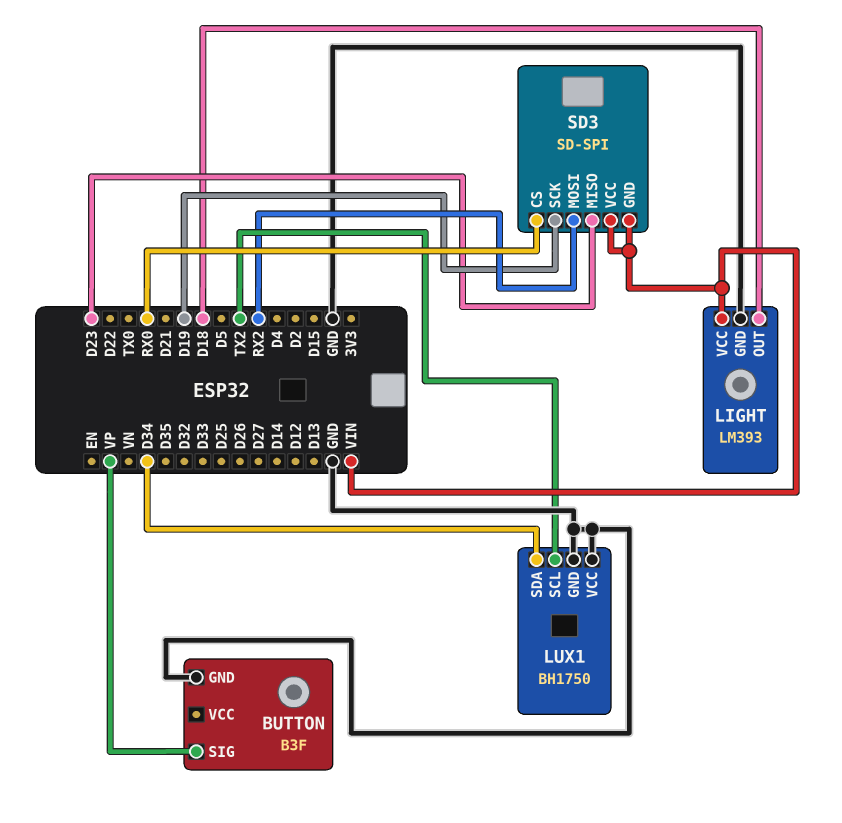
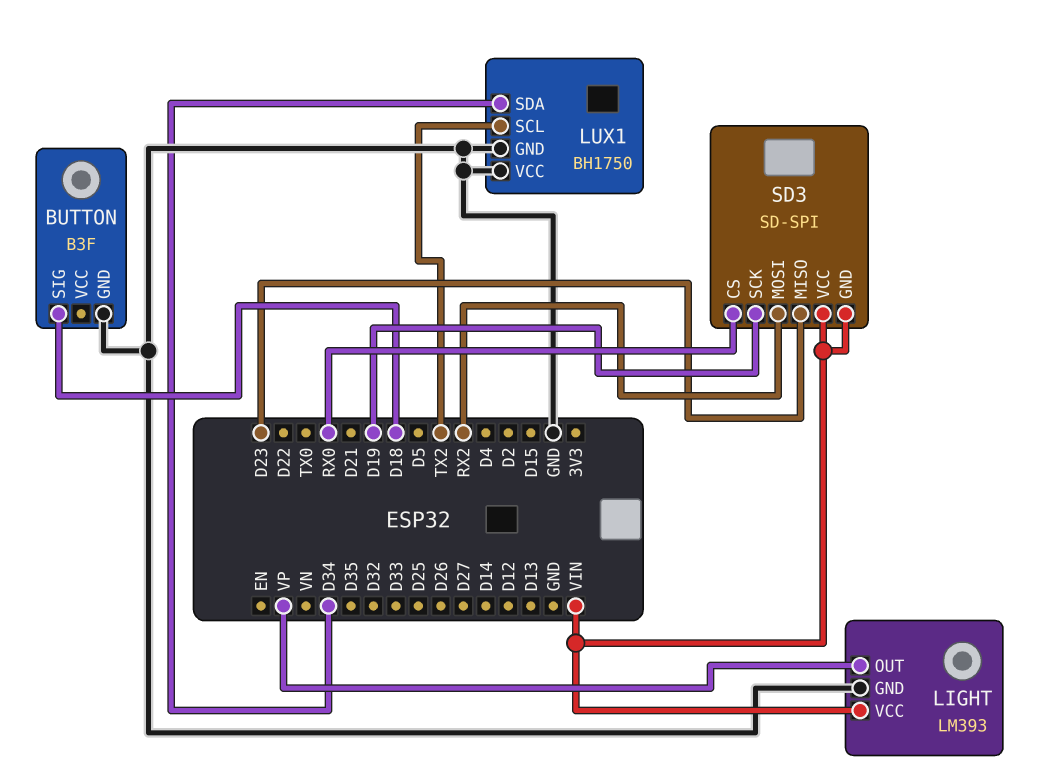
BUTTON pin SIG: VP -> D18
LIGHT pin OUT: D18 -> VP

